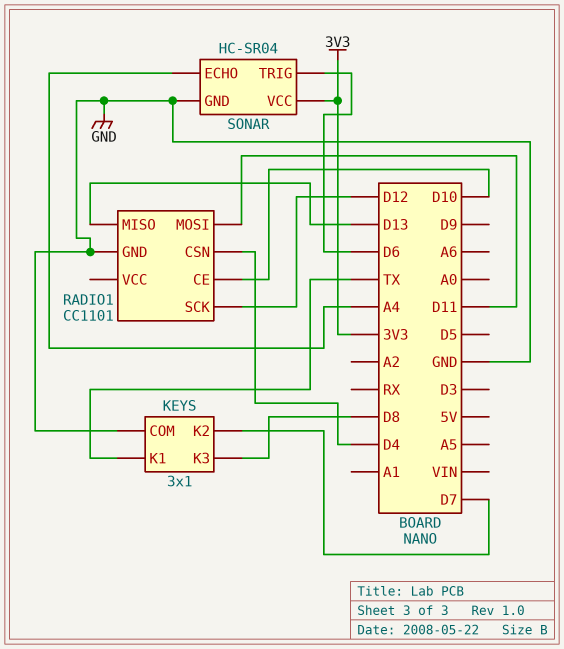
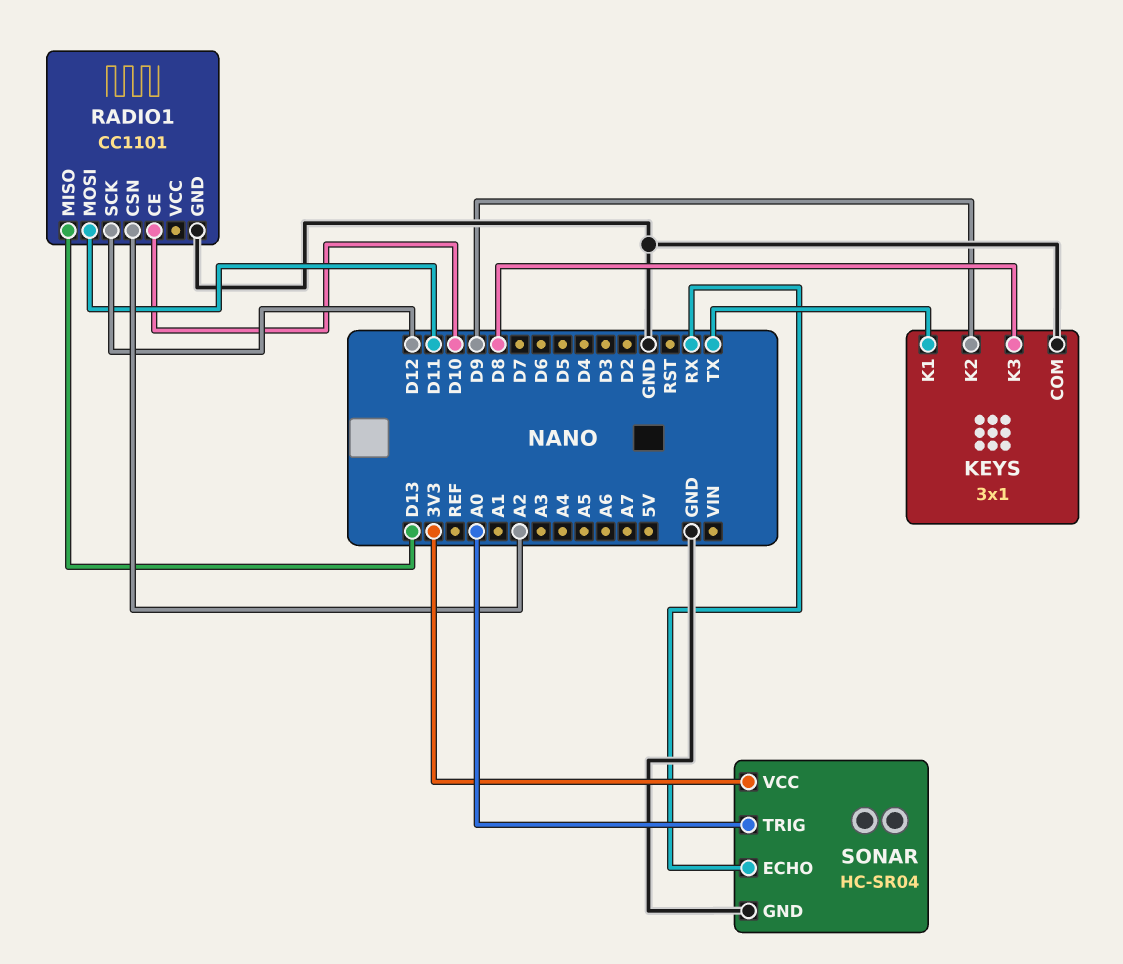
KEYS pin K2: D7 -> D9
RADIO1 pin CSN: D4 -> A2
SONAR pin ECHO: A4 -> RX
SONAR pin TRIG: D6 -> A0

